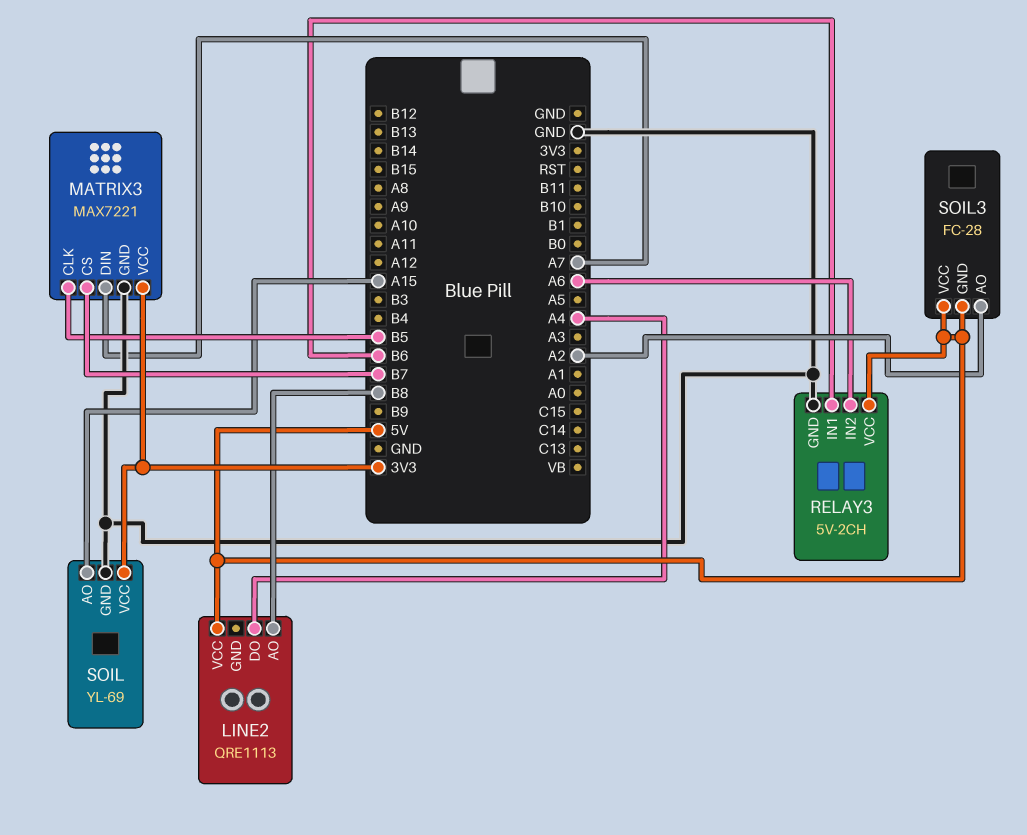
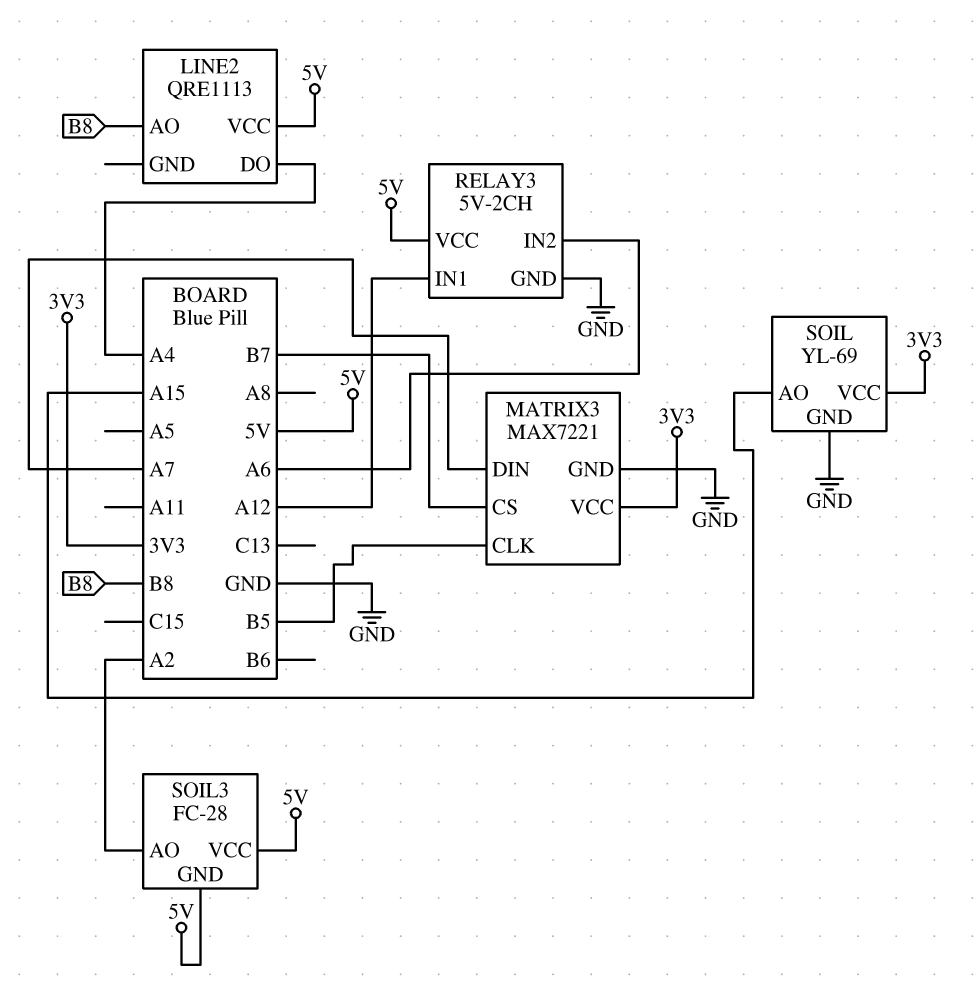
RELAY3 pin IN1: B6 -> A12

